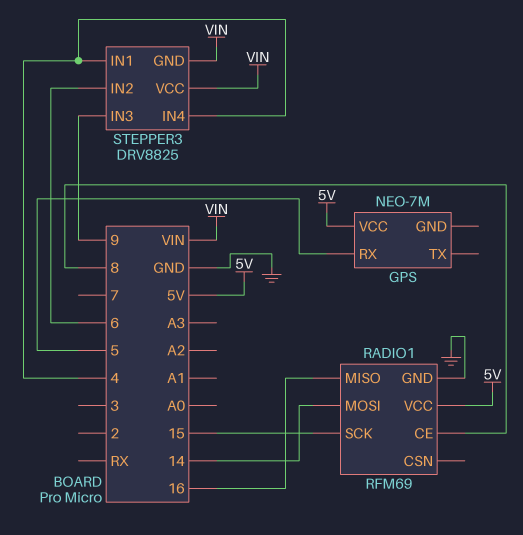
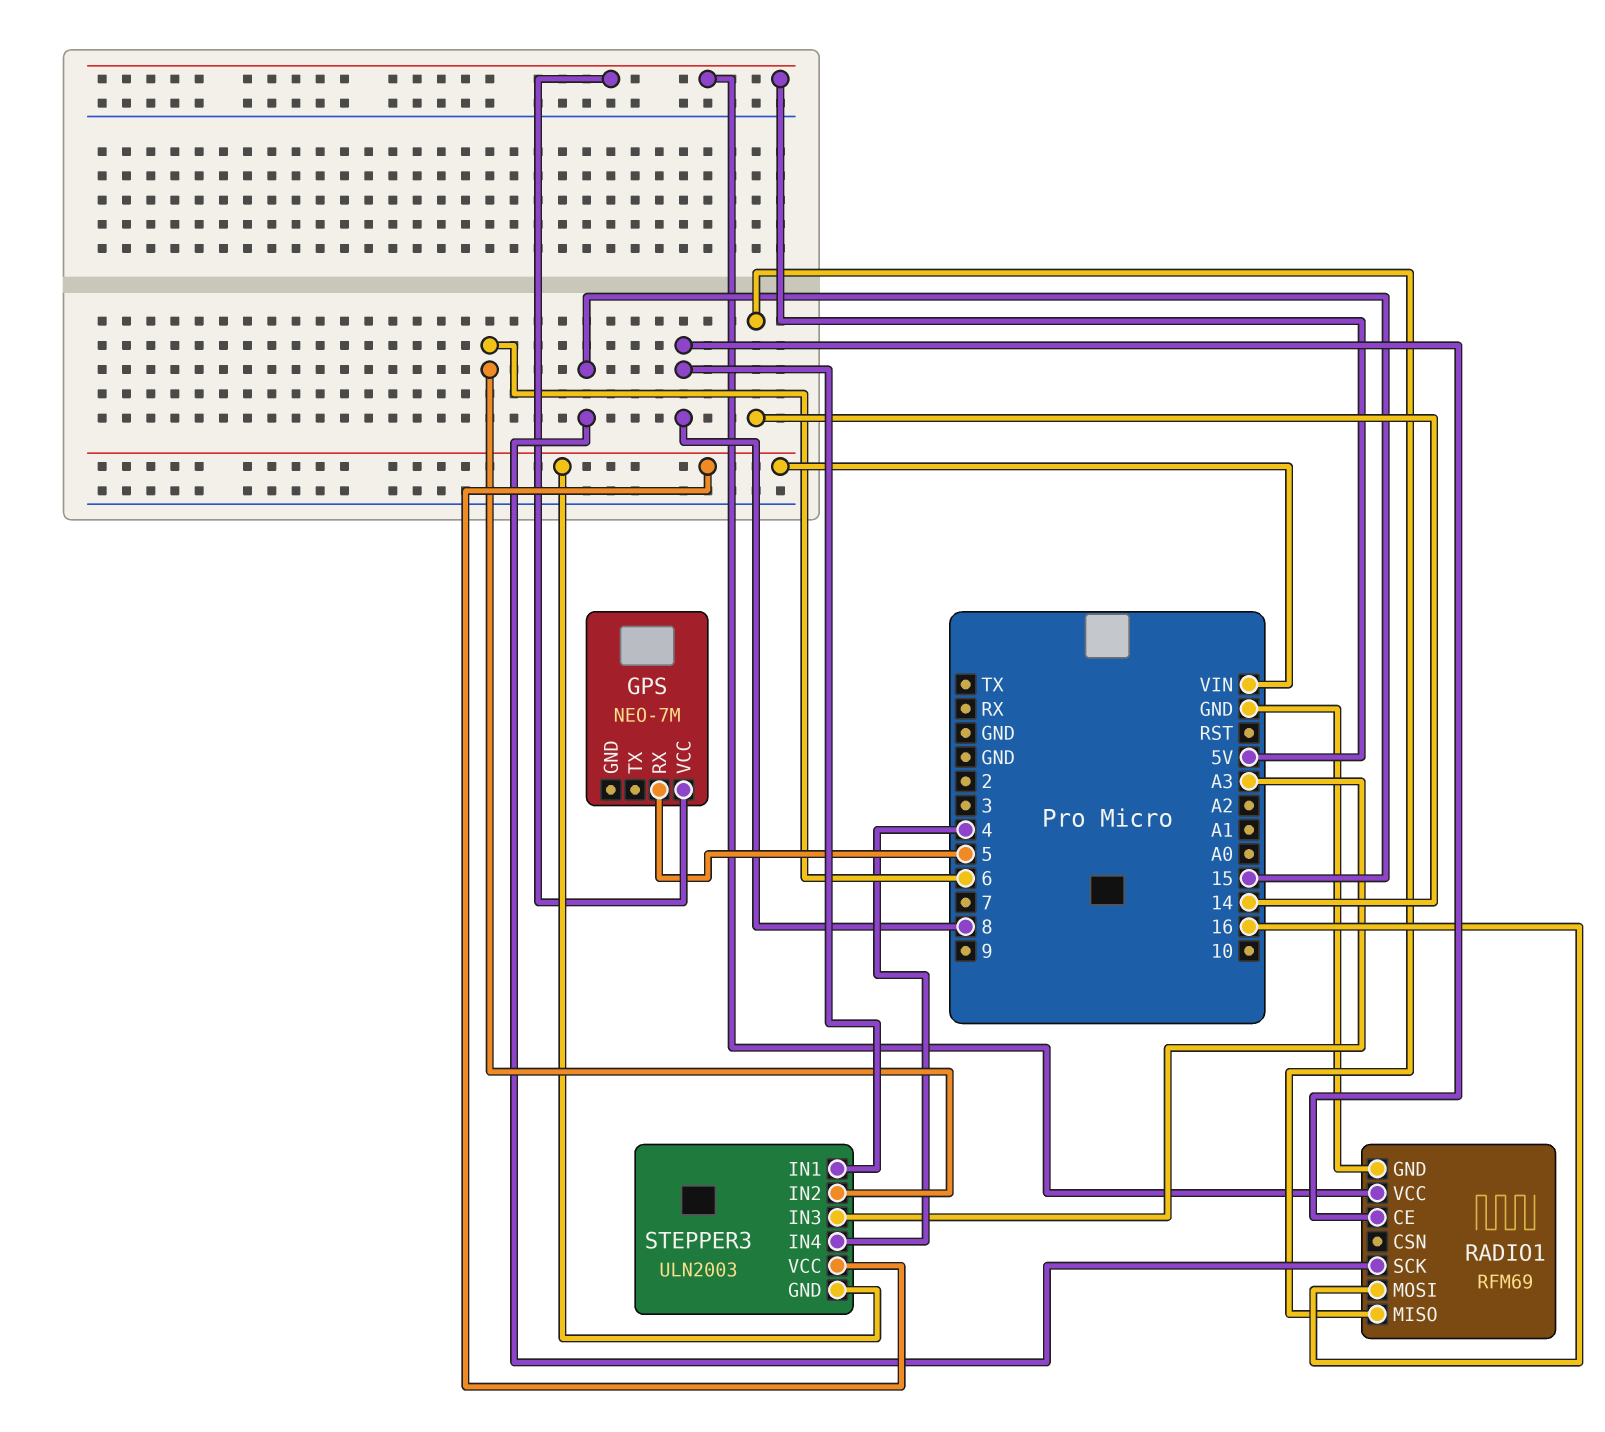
RADIO1 pin MISO: 16 -> 14
RADIO1 pin MOSI: 14 -> 16
STEPPER3: DRV8825 -> ULN2003
STEPPER3 pin IN1: 4 -> 8
STEPPER3 pin IN3: 9 -> A3

